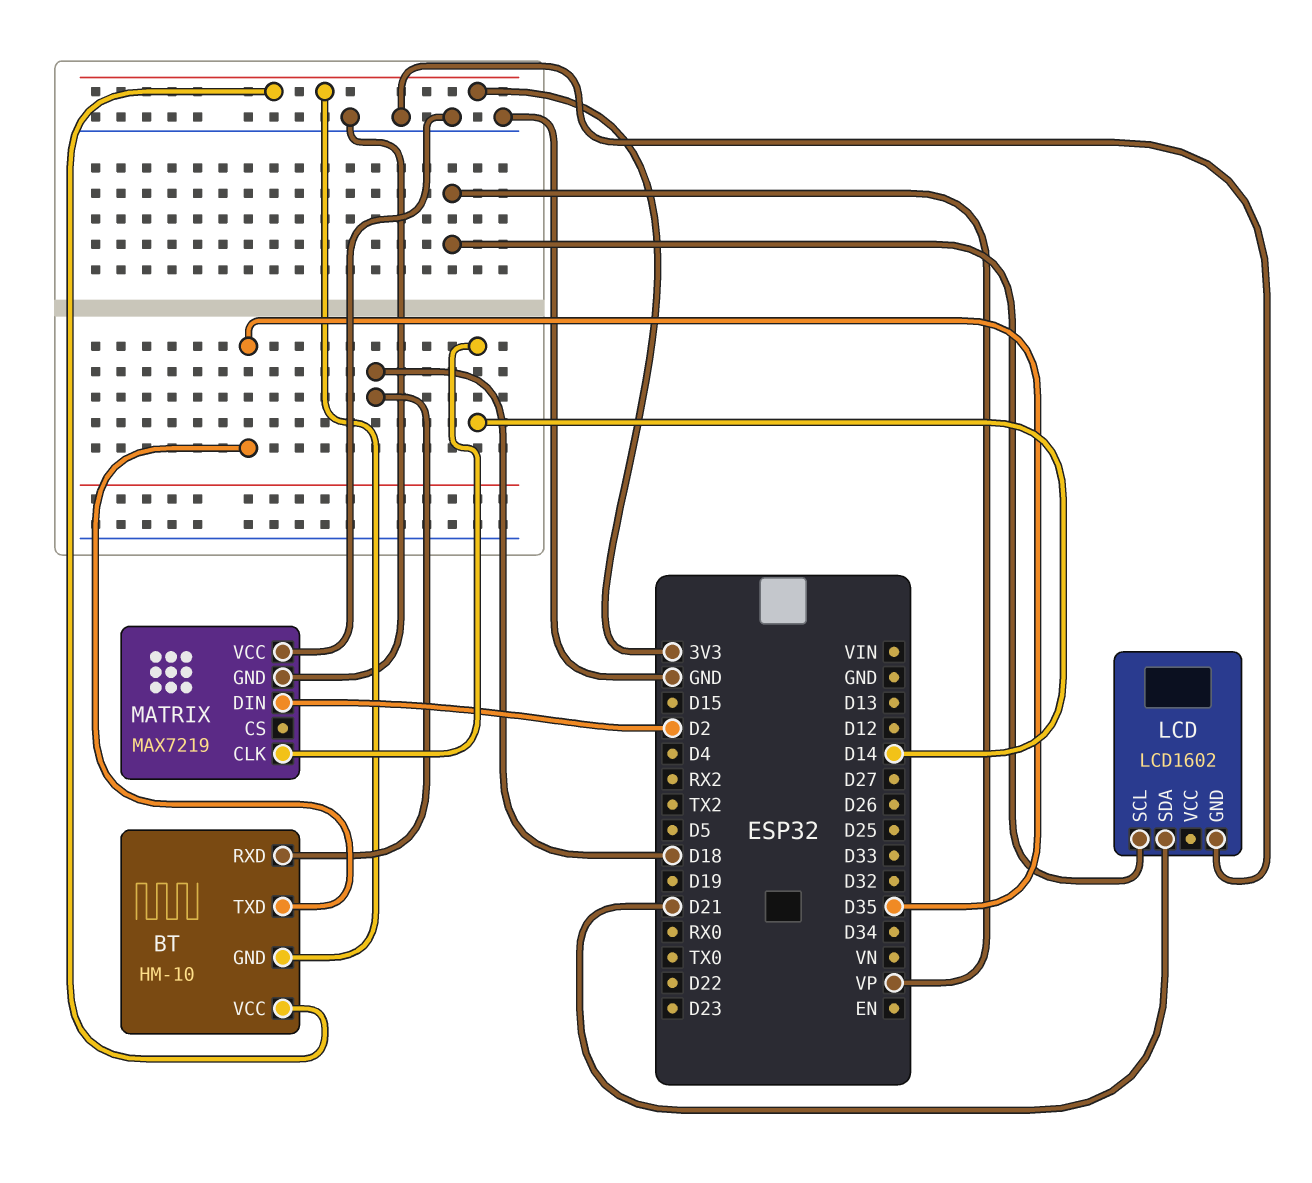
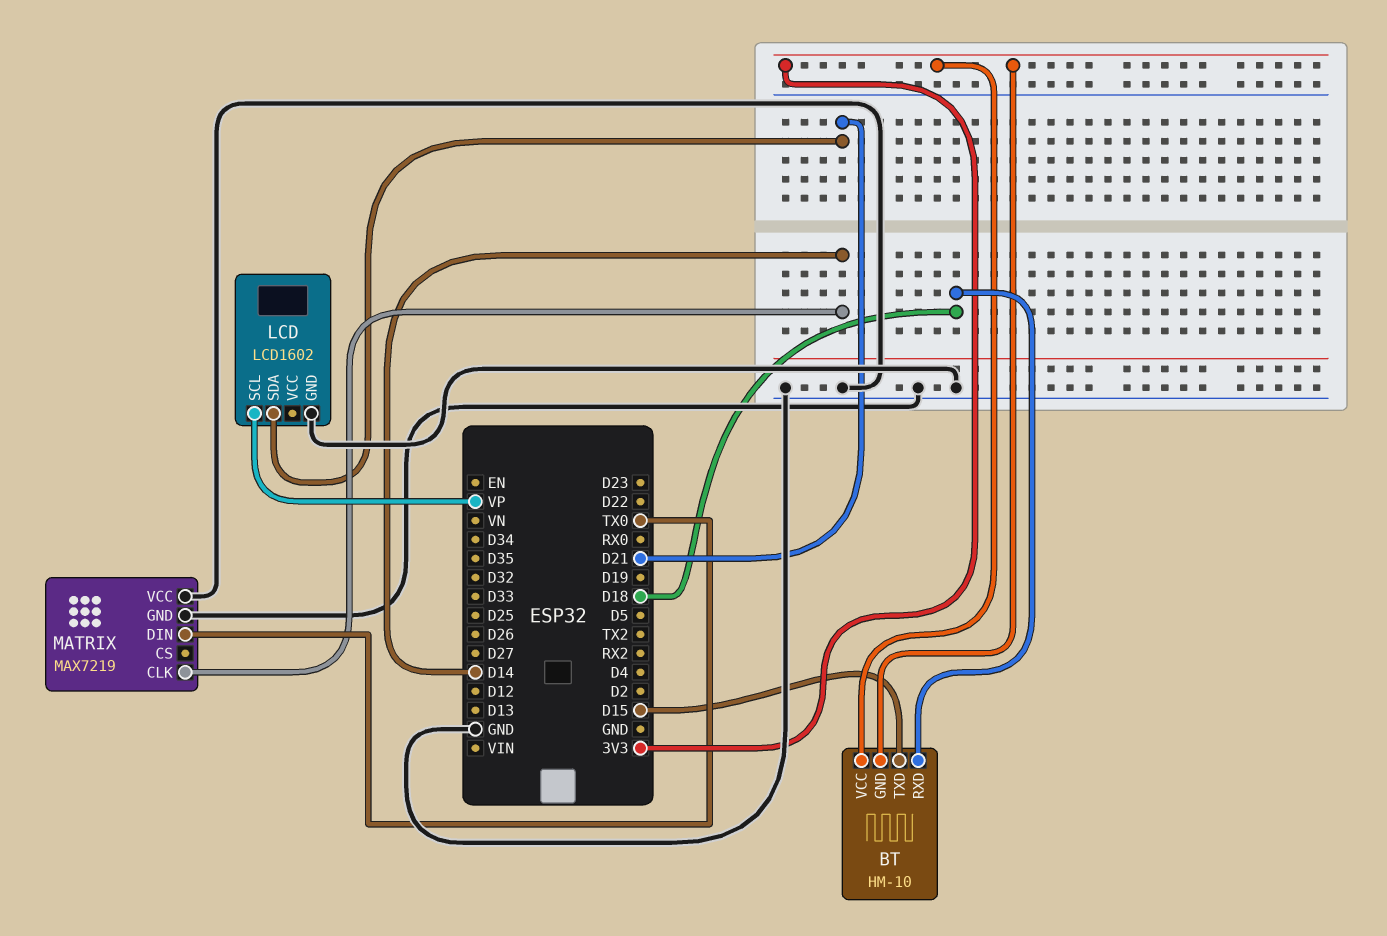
BT pin TXD: D35 -> D15
MATRIX pin DIN: D2 -> TX0

